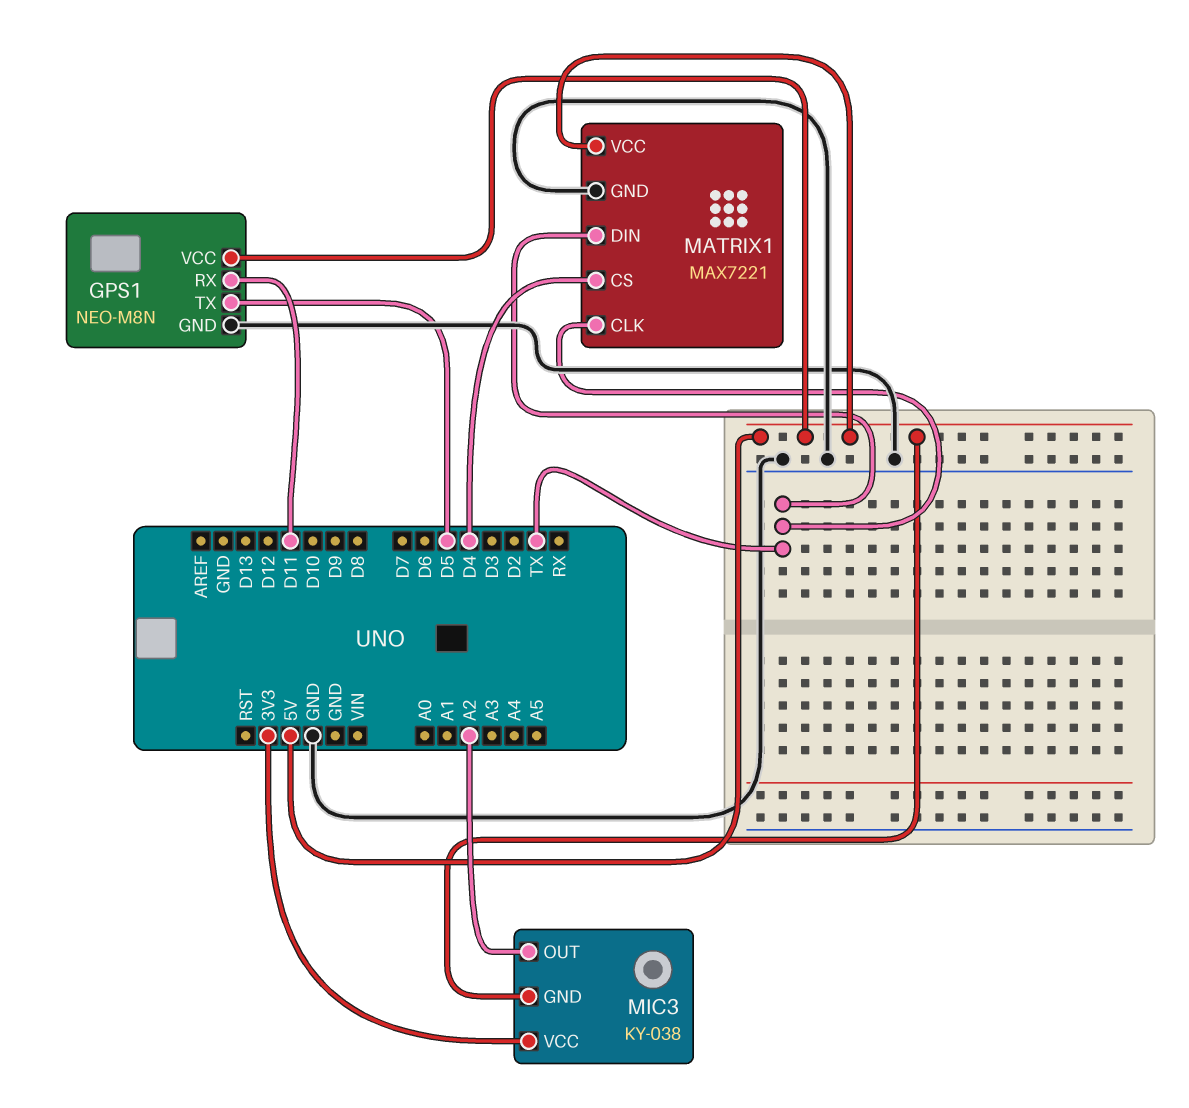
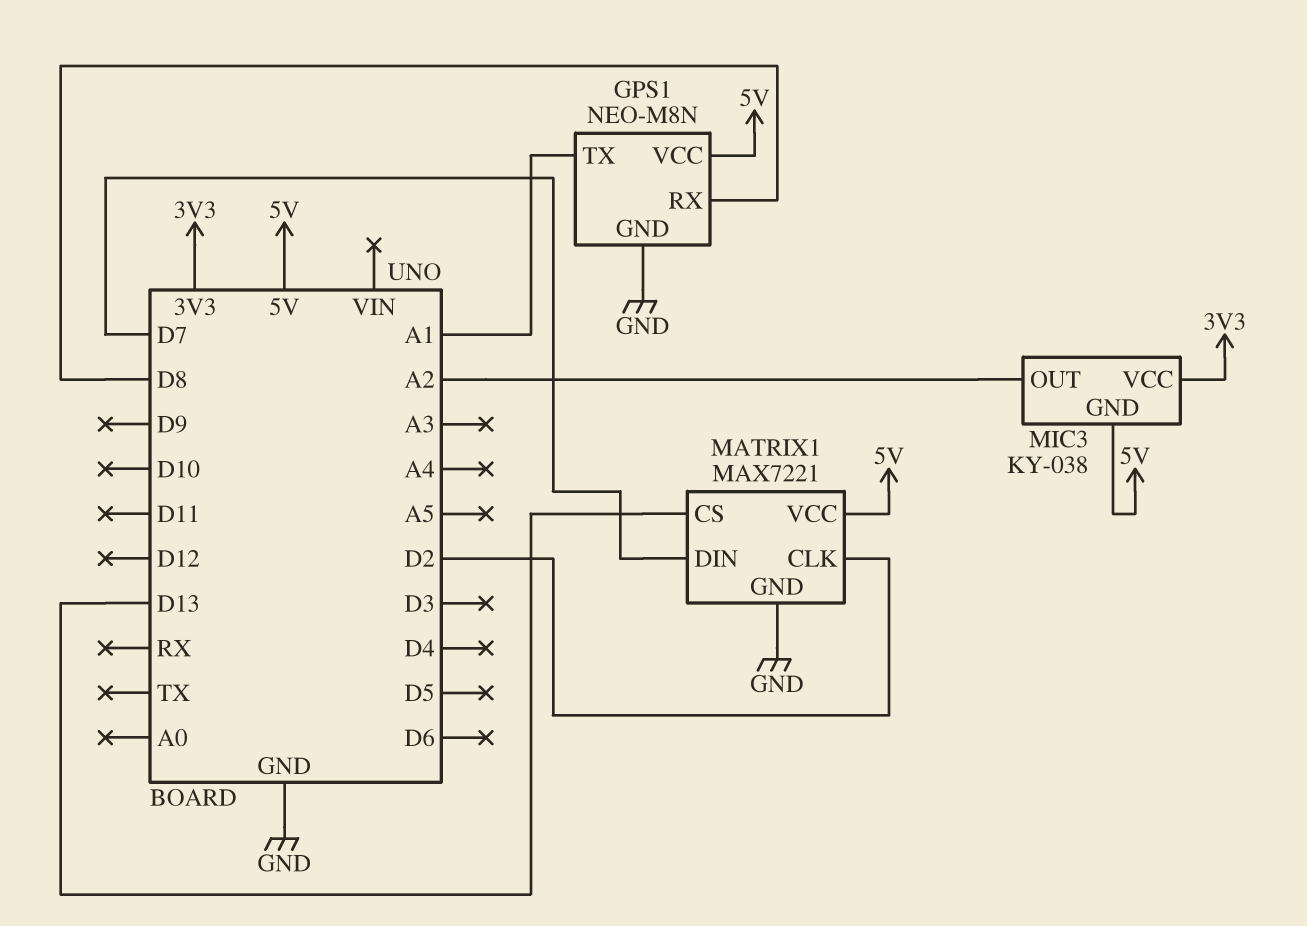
GPS1 pin RX: D11 -> D8
GPS1 pin TX: D5 -> A1
MATRIX1 pin CLK: TX -> D2
MATRIX1 pin CS: D4 -> D13
MATRIX1 pin DIN: TX -> D7

